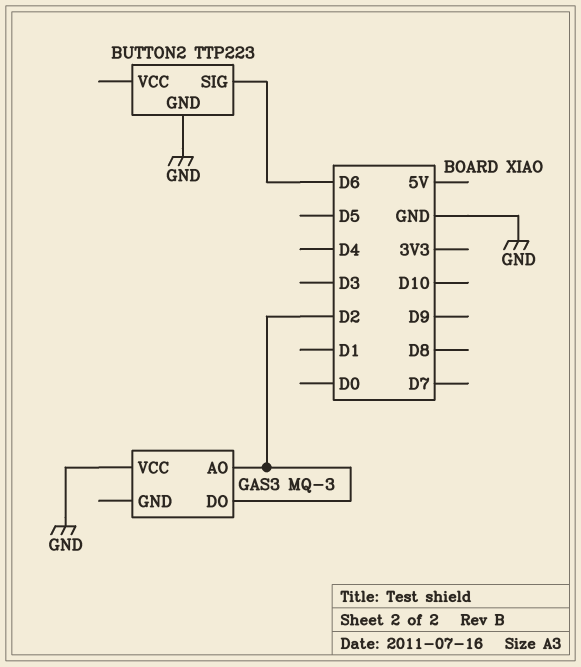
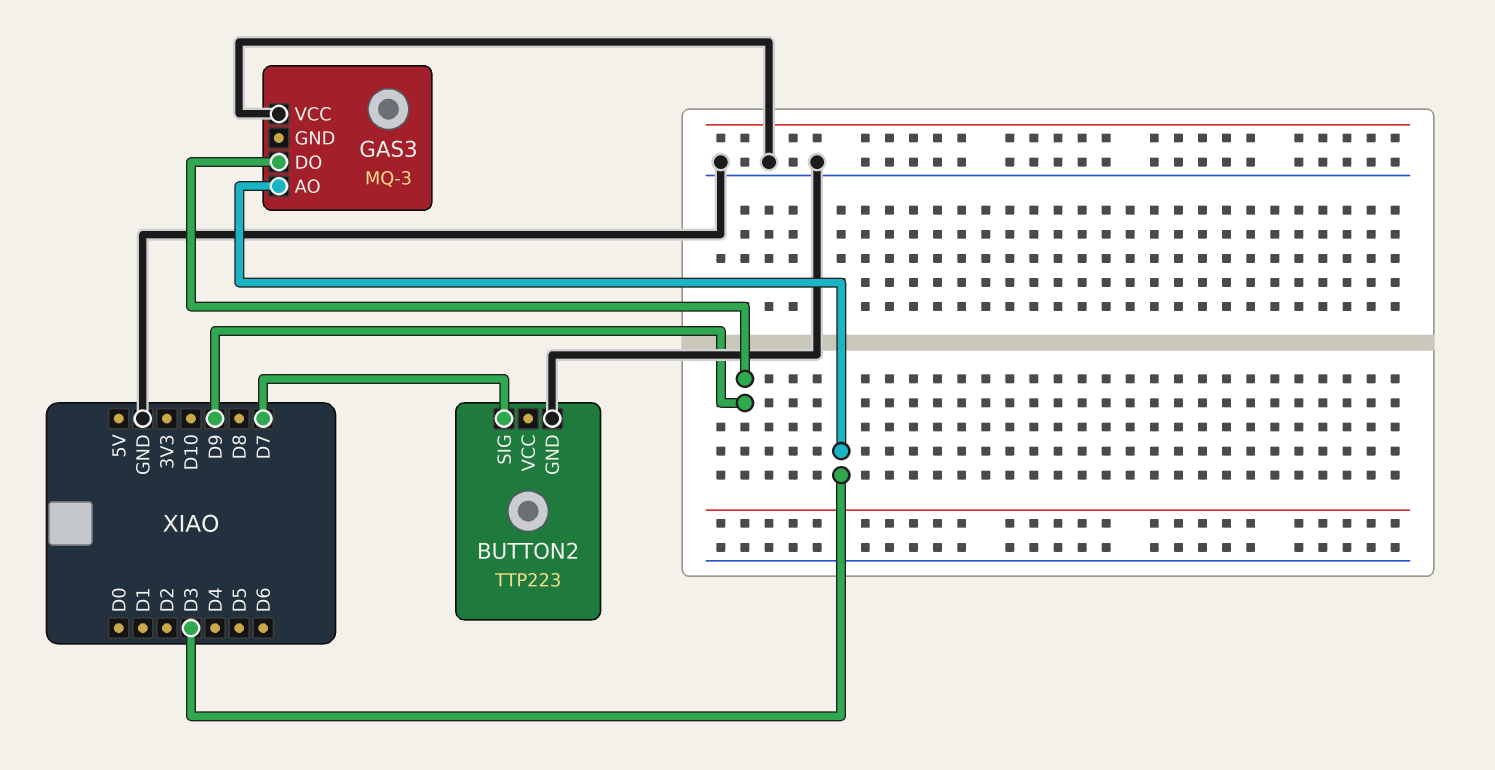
BUTTON2 pin SIG: D6 -> D7
GAS3 pin AO: D2 -> D3
GAS3 pin DO: D2 -> D9

